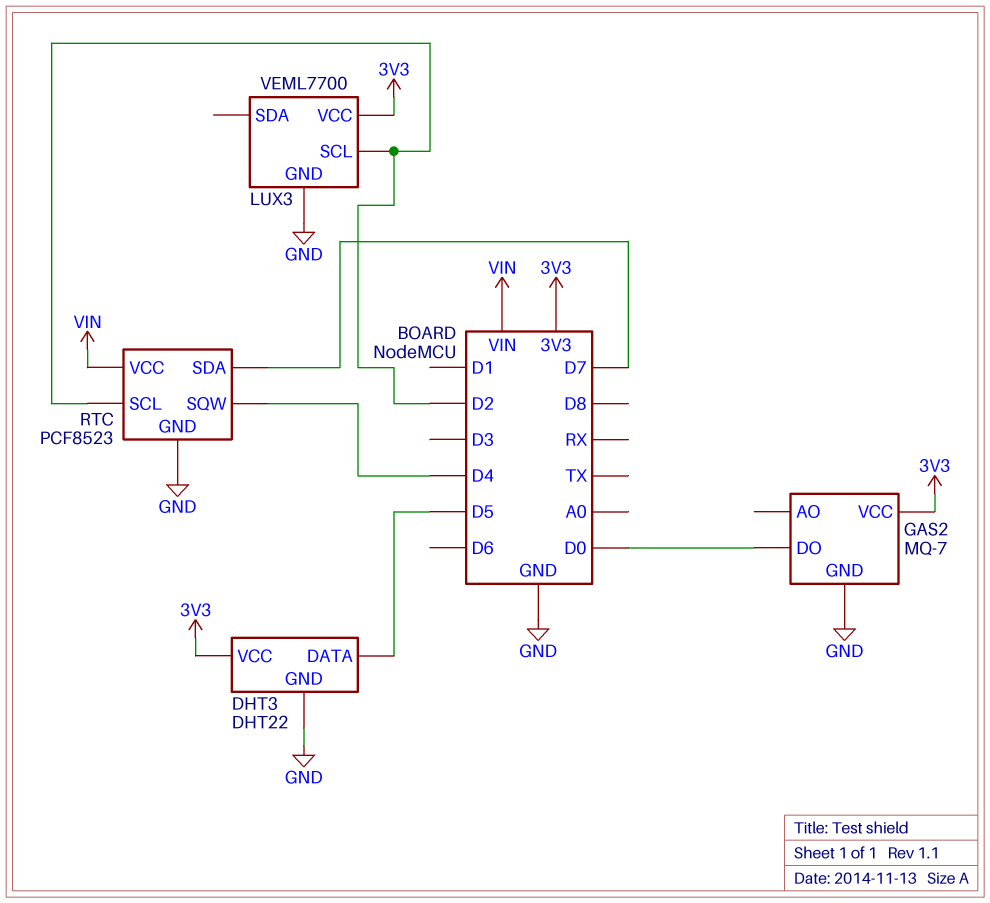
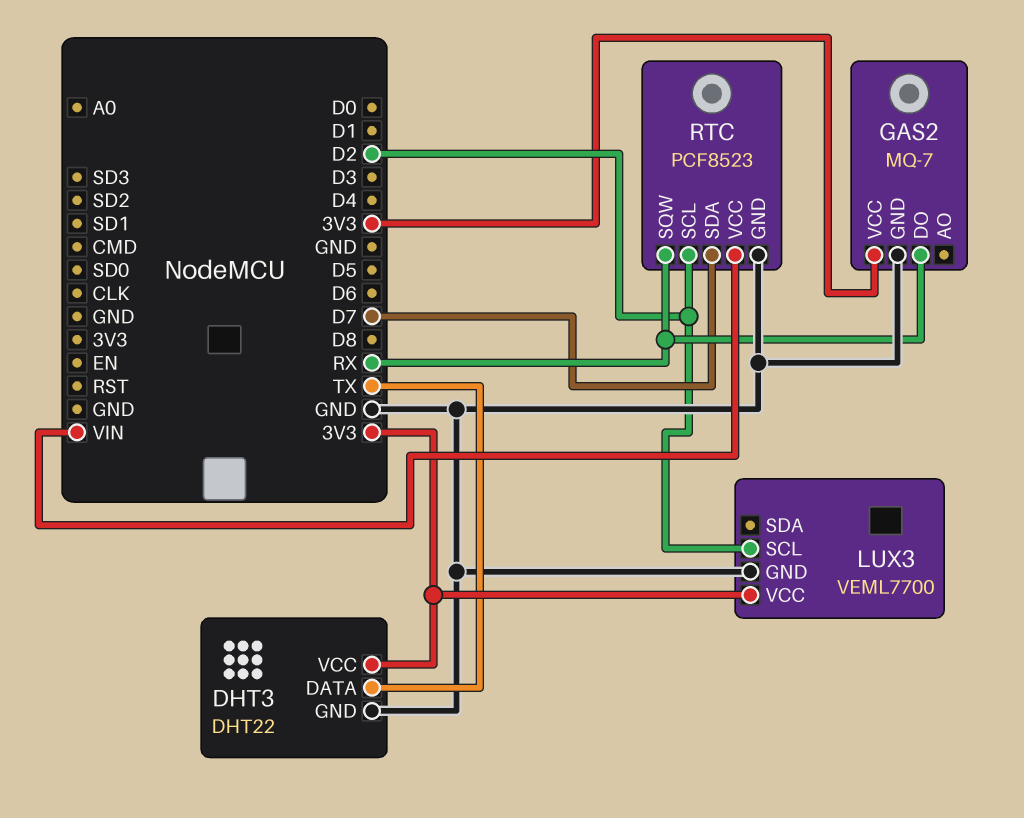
DHT3 pin DATA: D5 -> TX
GAS2 pin DO: D0 -> RX
RTC pin SQW: D4 -> RX

